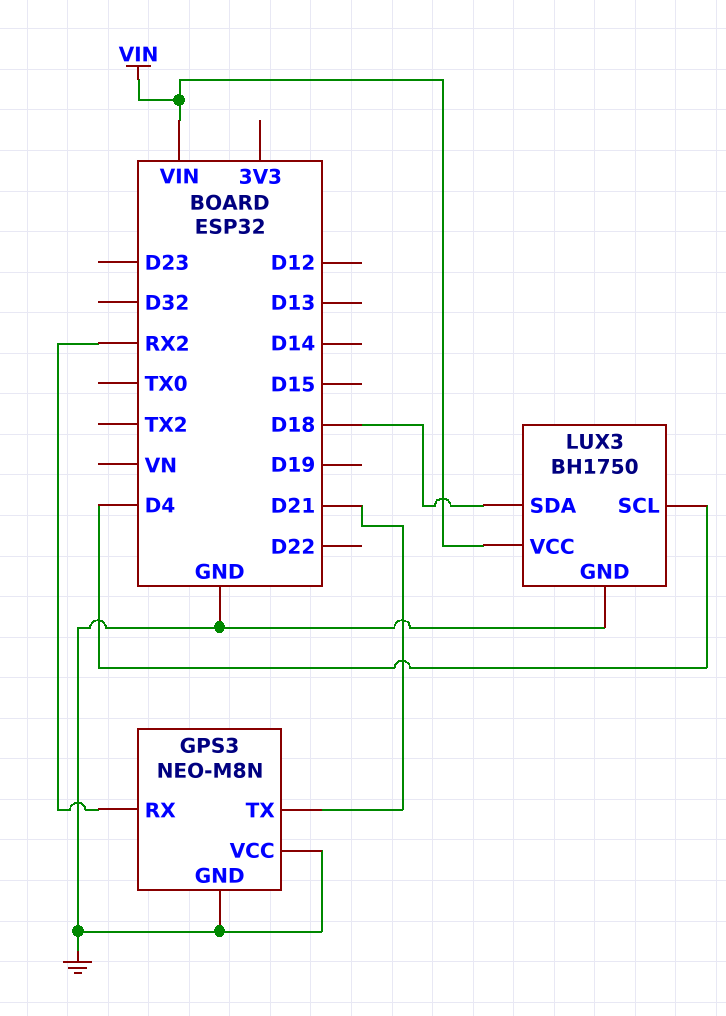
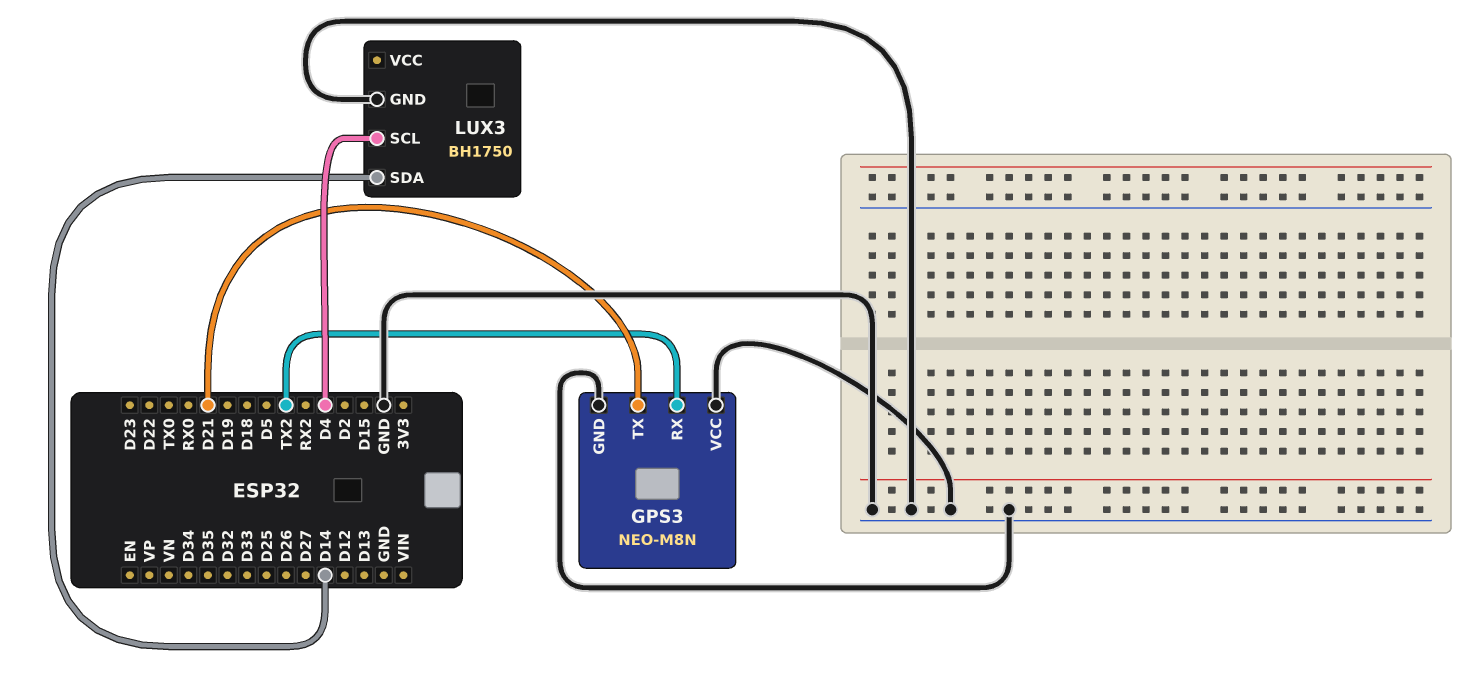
GPS3 pin RX: RX2 -> TX2
LUX3 pin SDA: D18 -> D14
LUX3 pin VCC: VIN -> none

